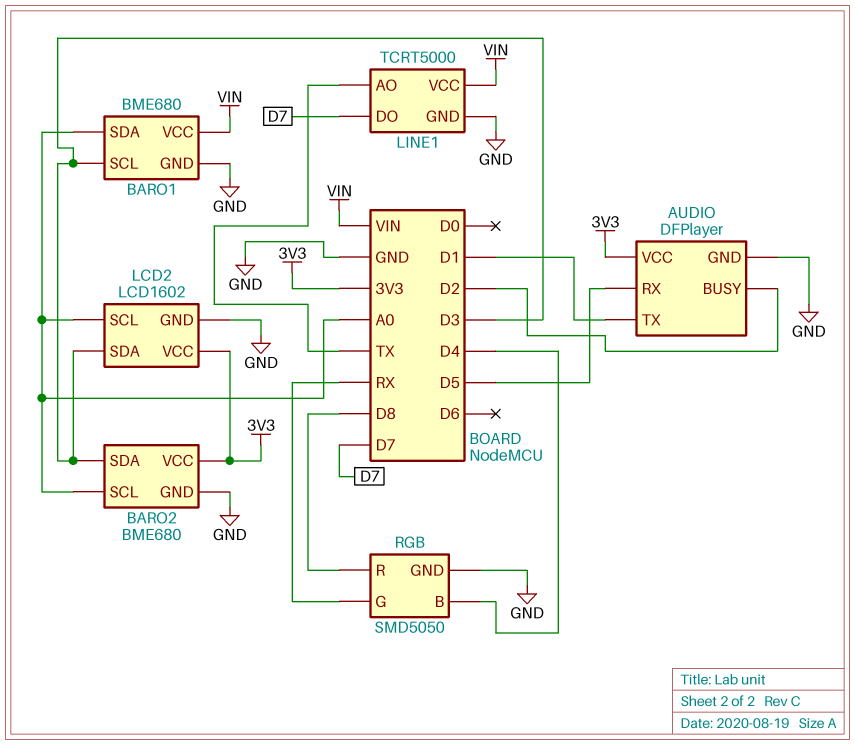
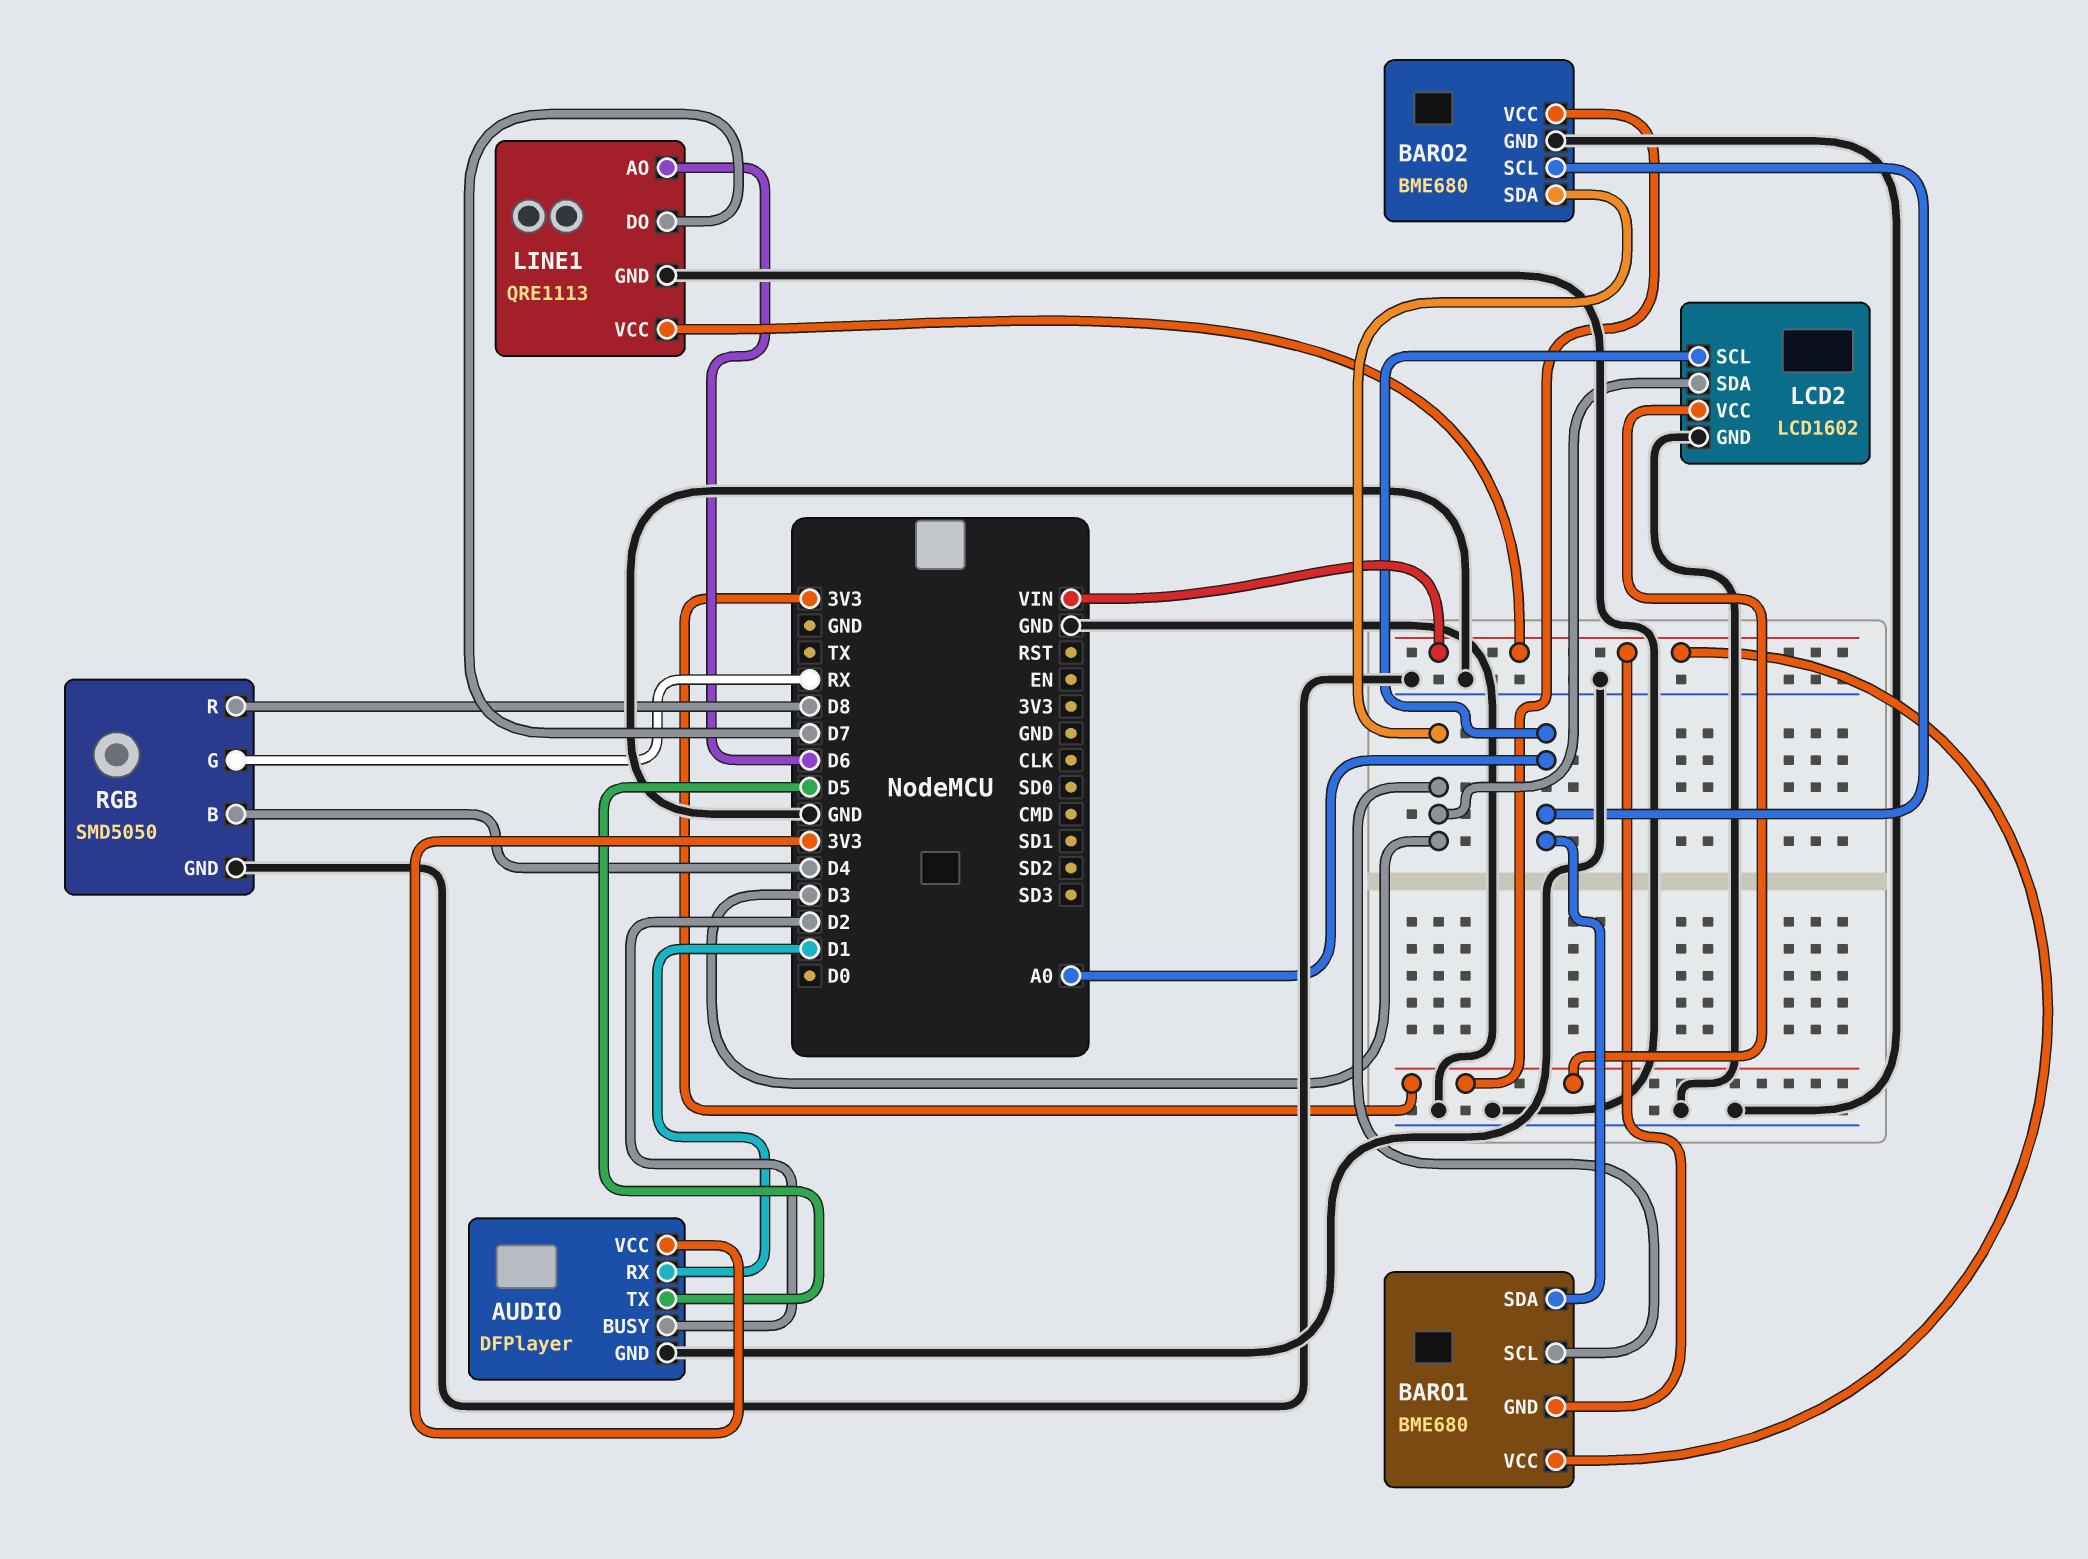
AUDIO pin RX: D5 -> D1
AUDIO pin TX: D1 -> D5
BARO1 pin GND: GND -> VIN
LINE1: TCRT5000 -> QRE1113
LINE1 pin AO: TX -> D6

